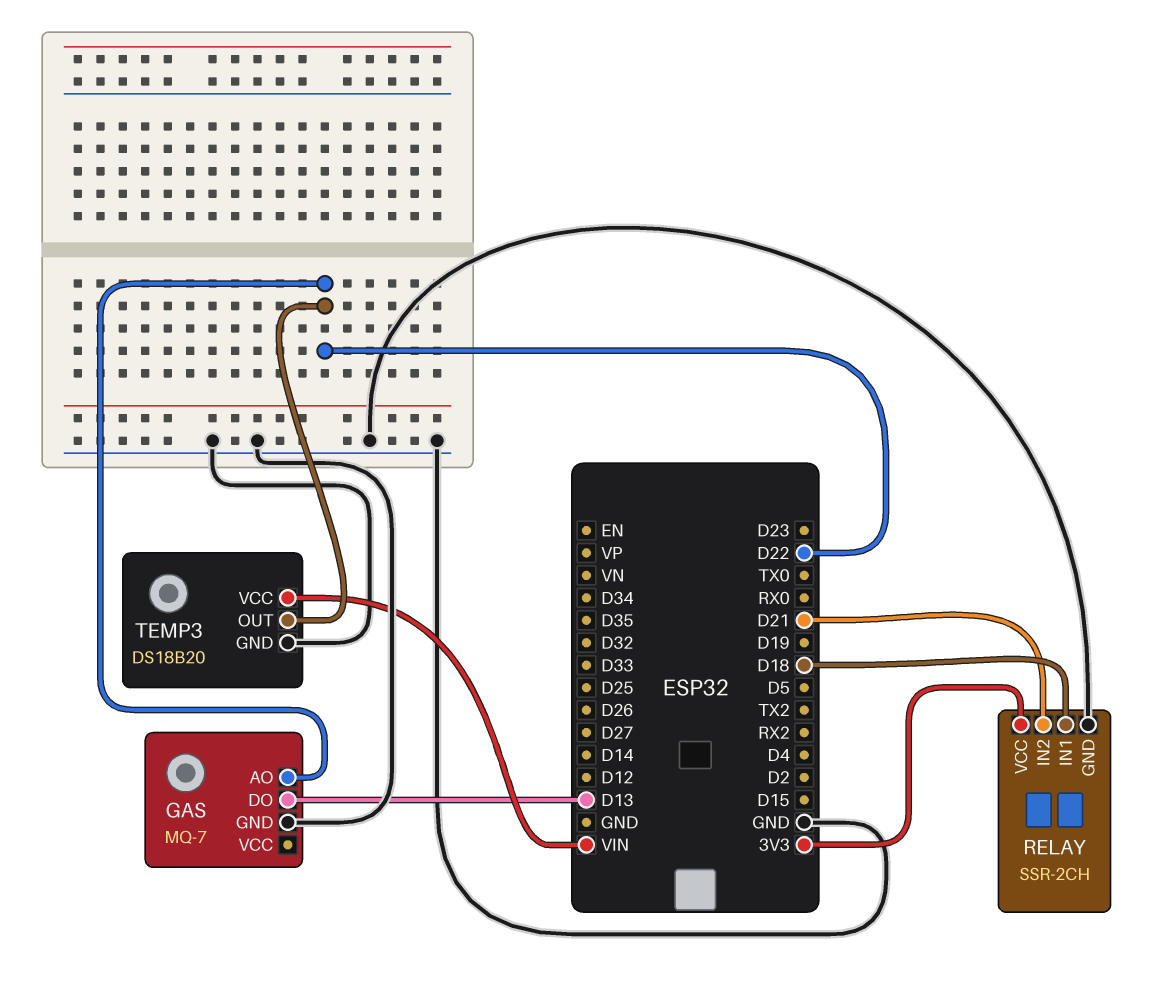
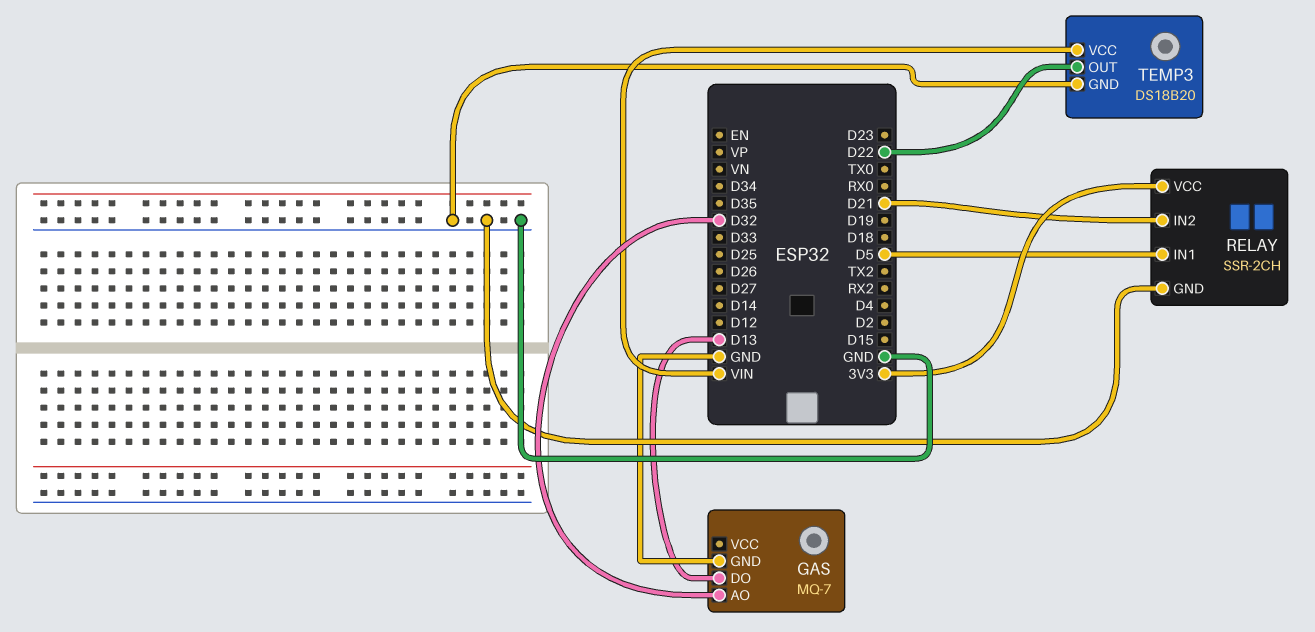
GAS pin AO: D22 -> D32
RELAY pin IN1: D18 -> D5

